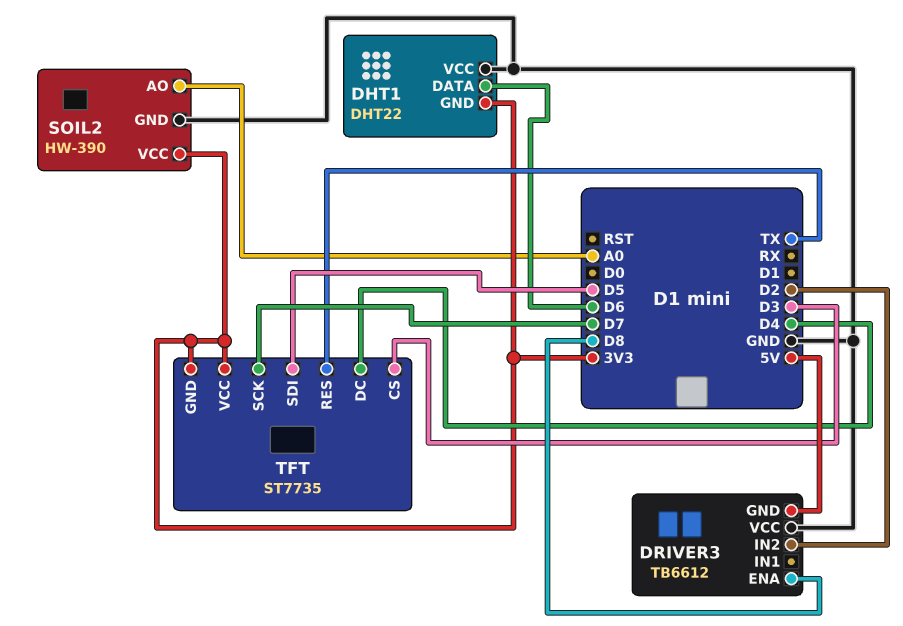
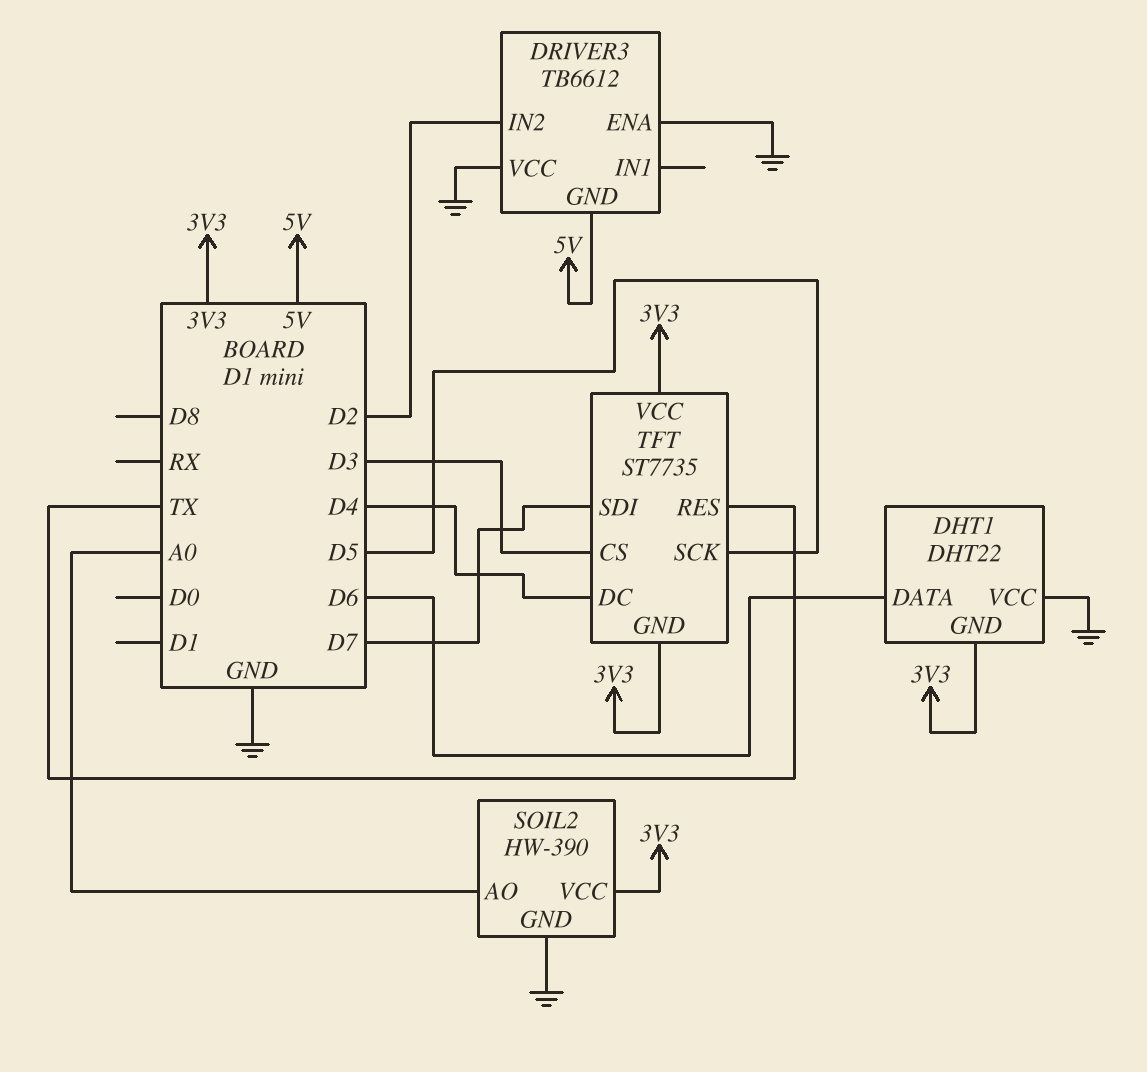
DRIVER3 pin ENA: D8 -> GND
TFT pin SCK: D7 -> D5
TFT pin SDI: D5 -> D7

